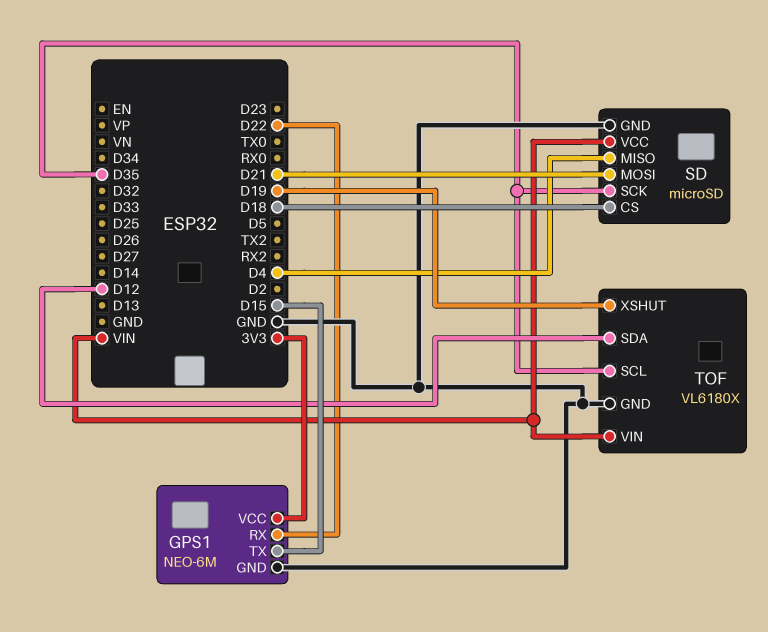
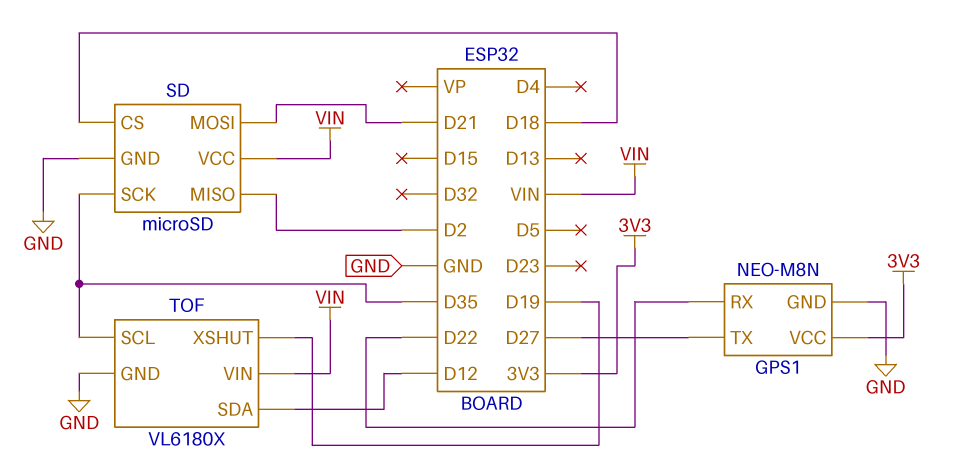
GPS1: NEO-6M -> NEO-M8N
GPS1 pin TX: D15 -> D27
SD pin MISO: D4 -> D2

